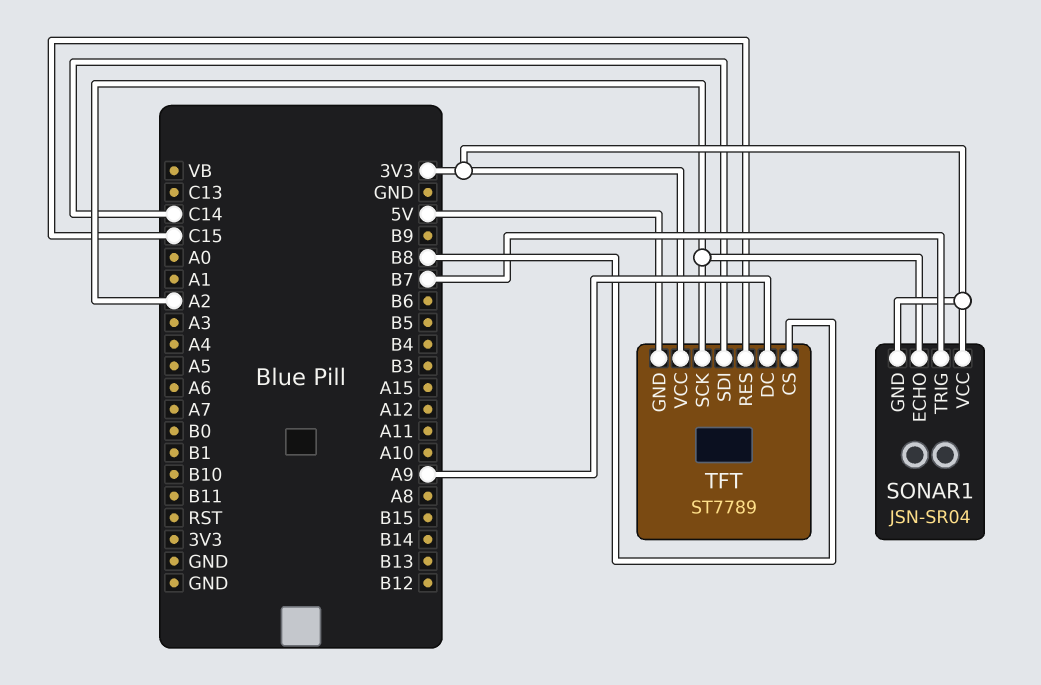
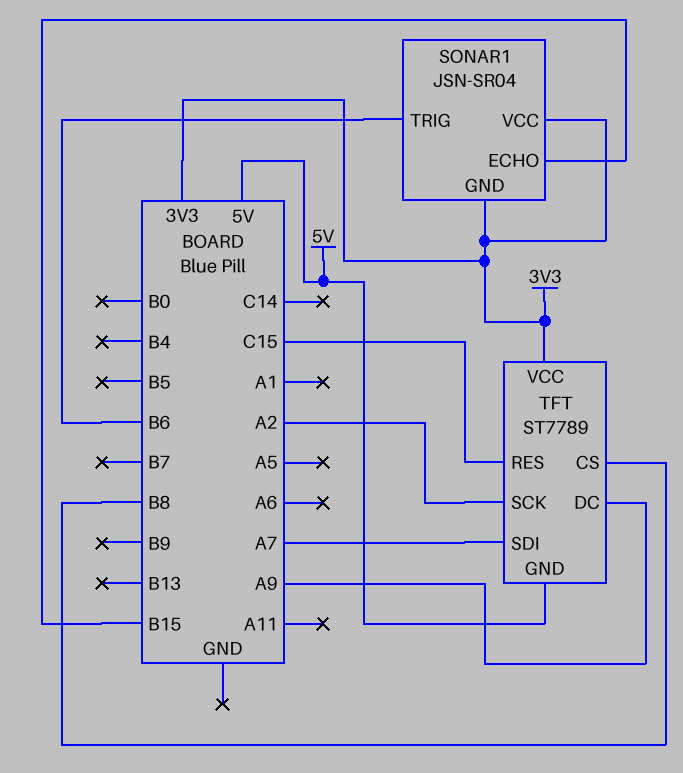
SONAR1 pin ECHO: A2 -> B15
SONAR1 pin TRIG: B7 -> B6
TFT pin SDI: C14 -> A7

